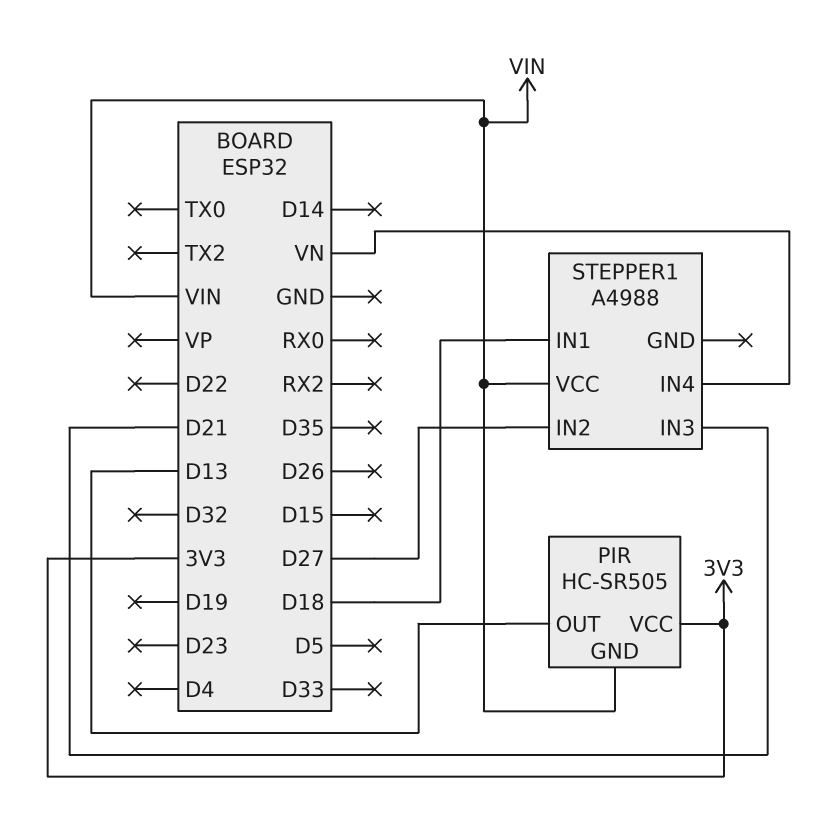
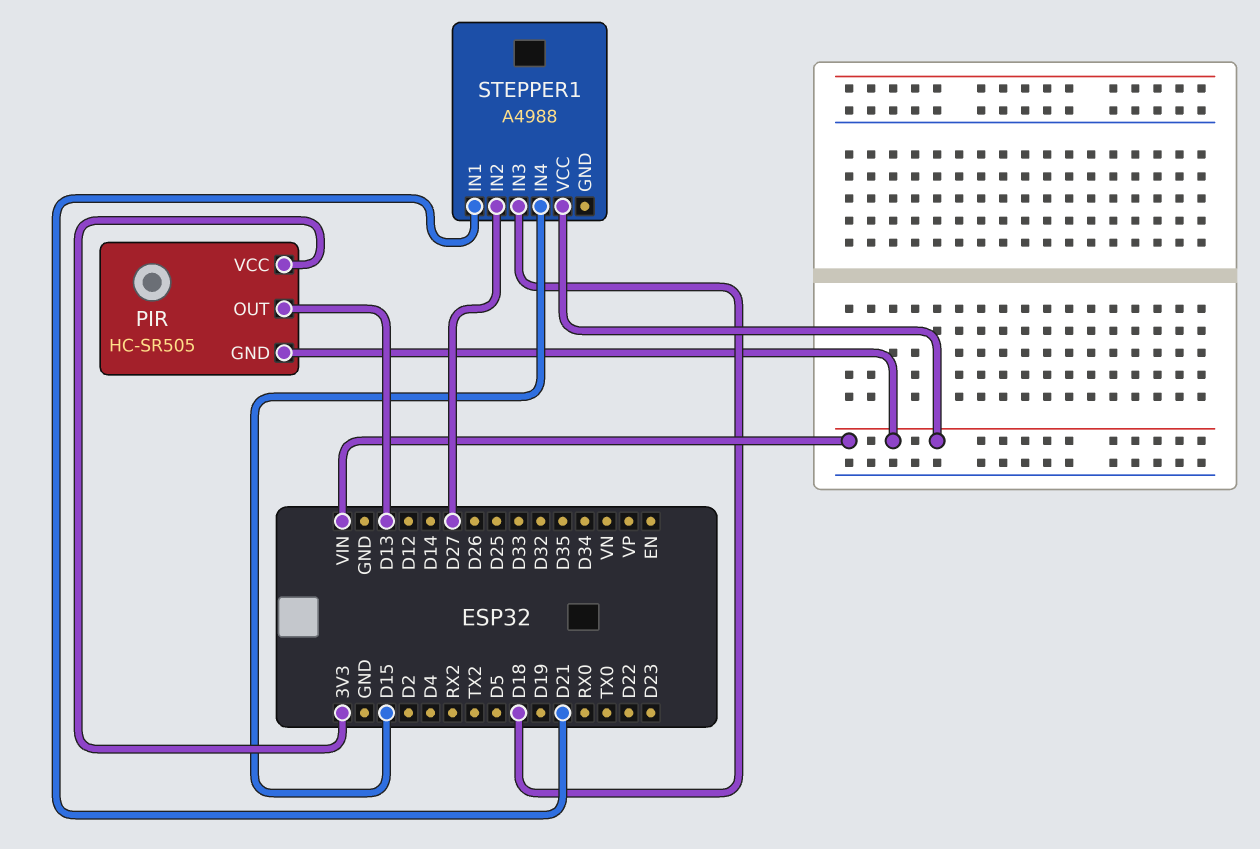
STEPPER1 pin IN1: D18 -> D21
STEPPER1 pin IN3: D21 -> D18
STEPPER1 pin IN4: VN -> D15

